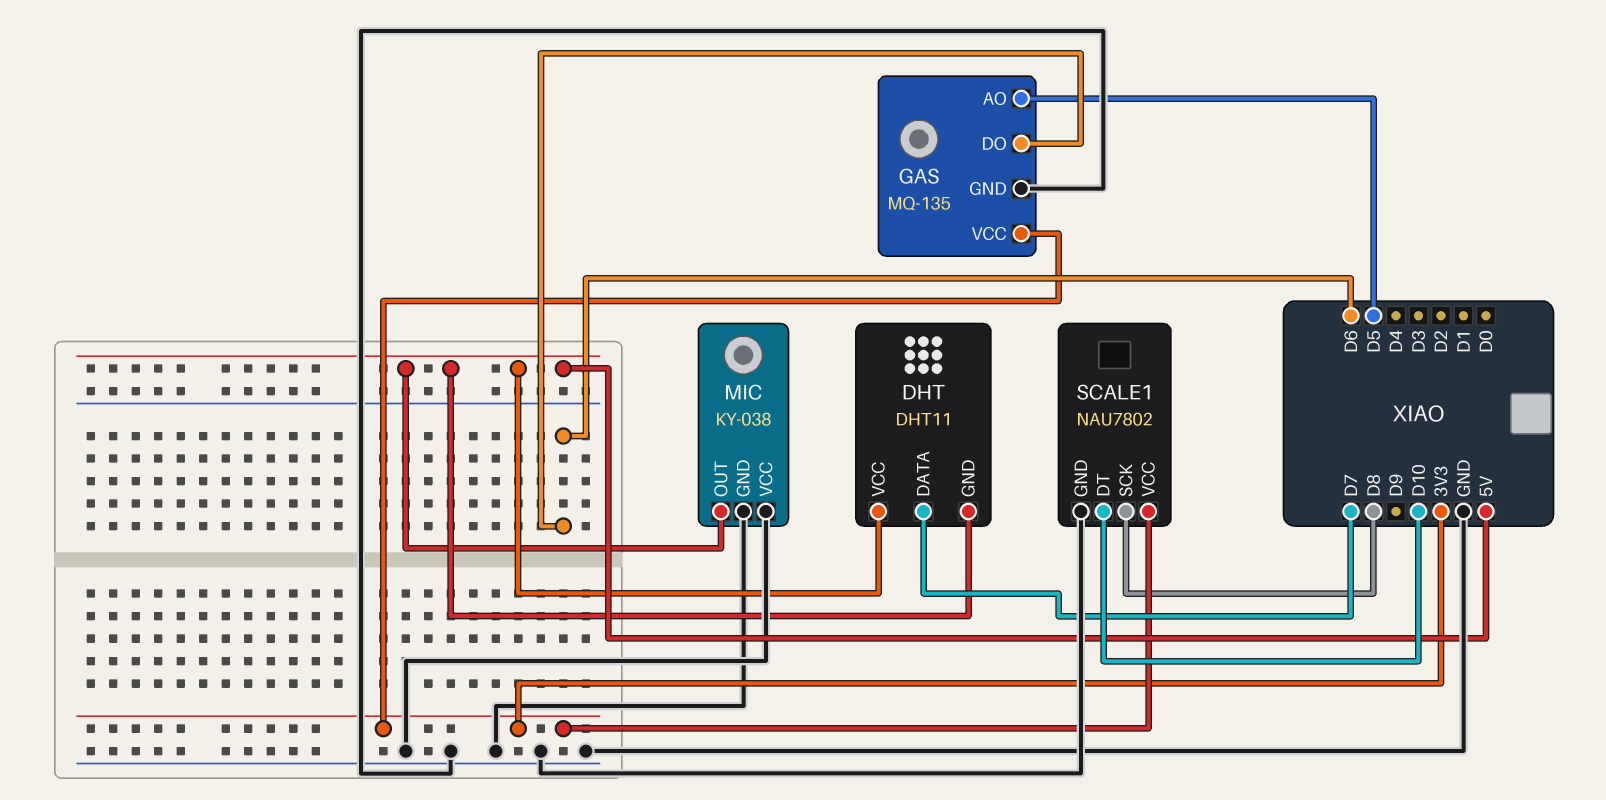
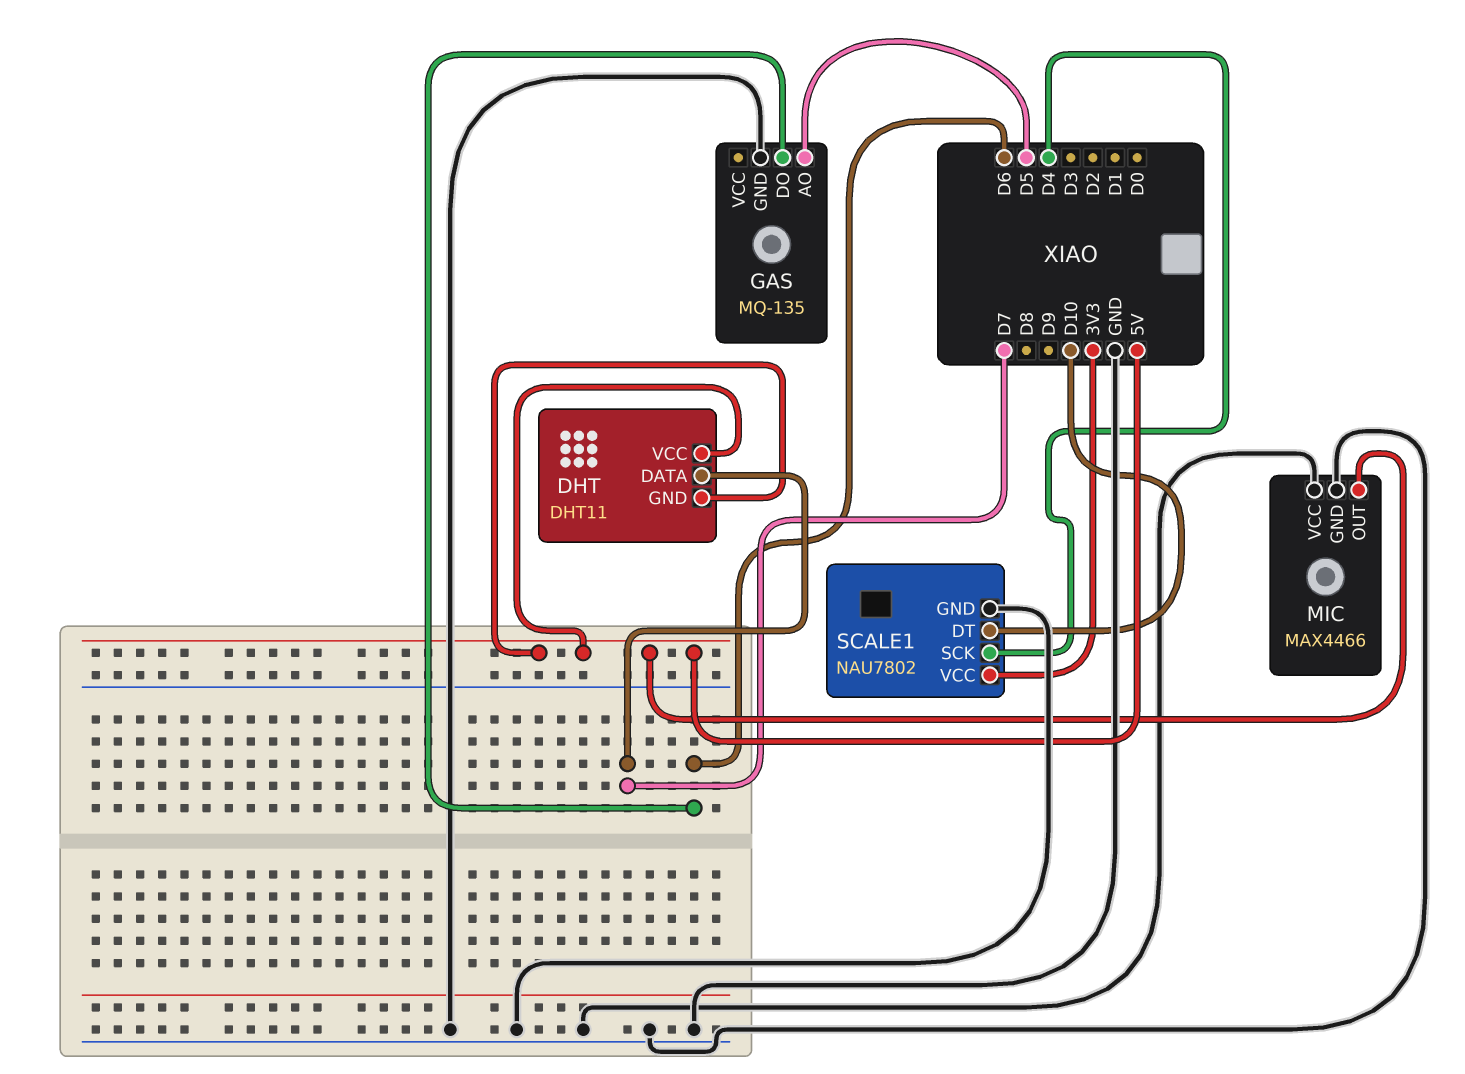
GAS pin VCC: 3V3 -> none
MIC: KY-038 -> MAX4466
SCALE1 pin SCK: D8 -> D4

